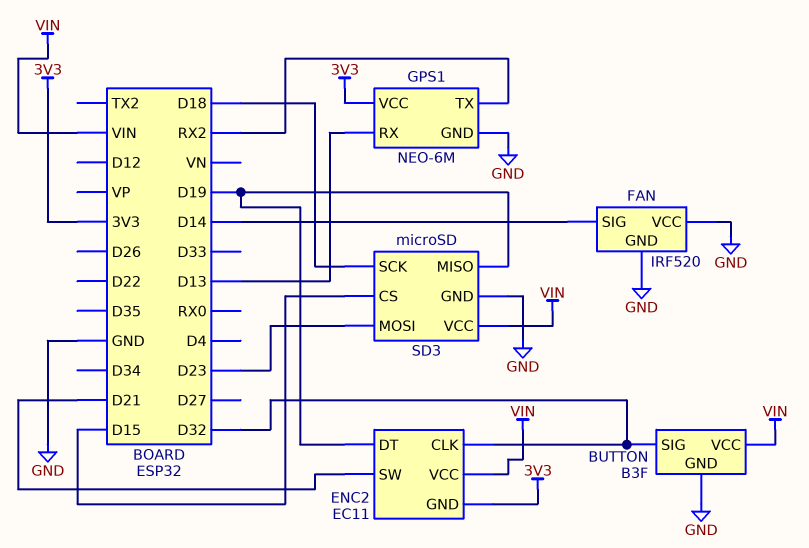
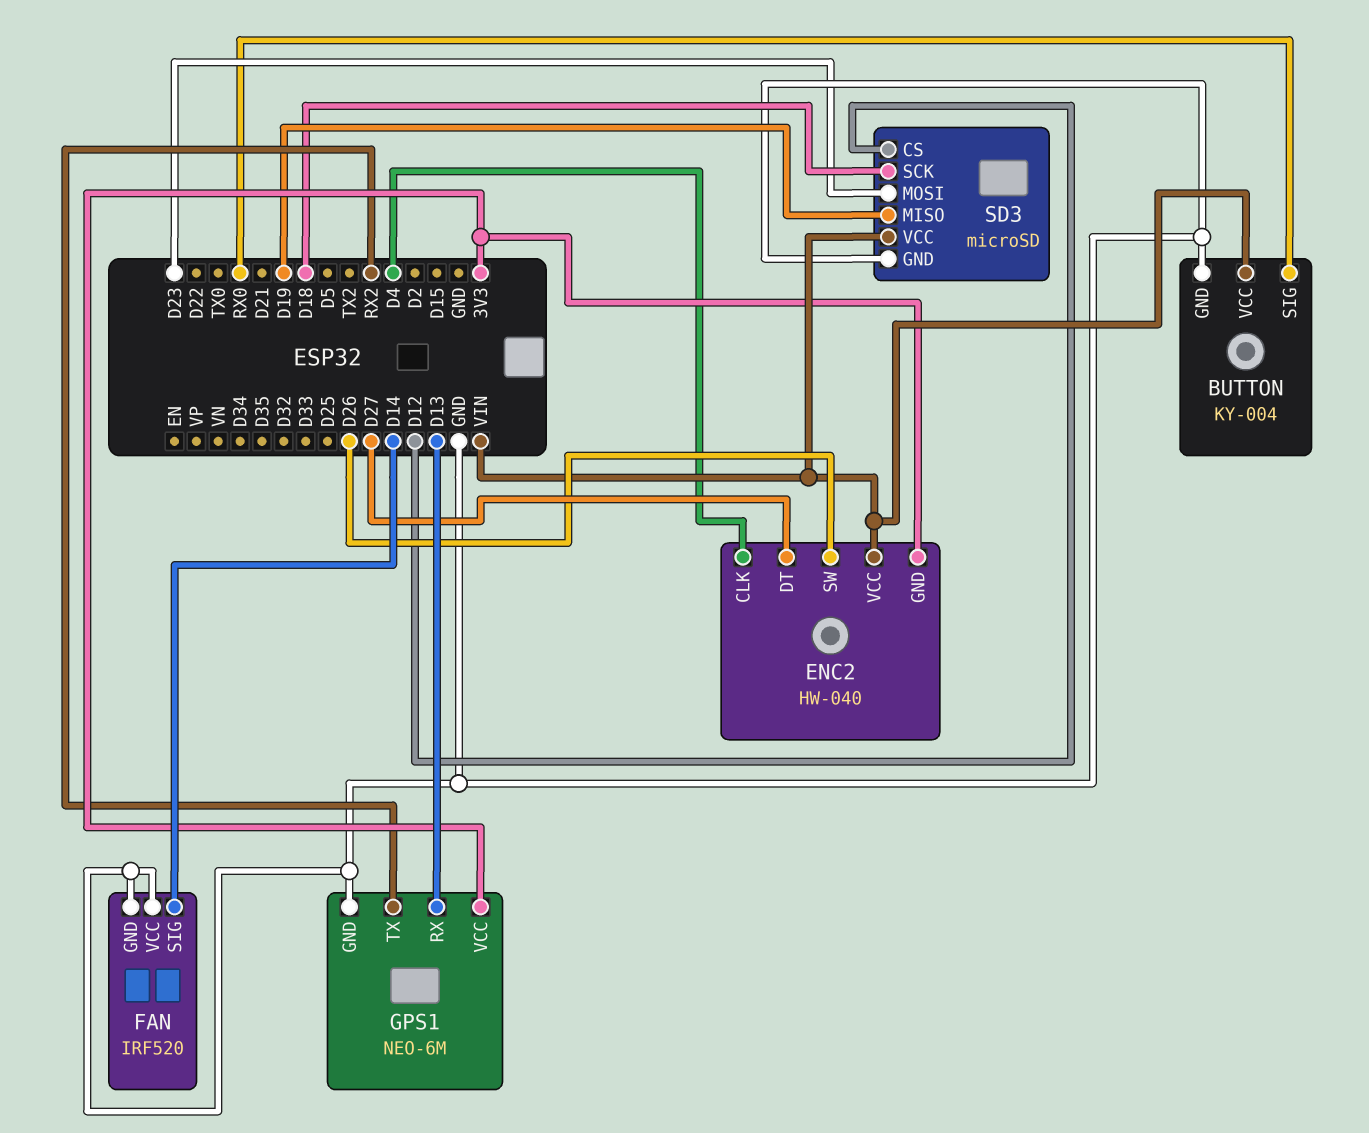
BUTTON: B3F -> KY-004
BUTTON pin SIG: D32 -> RX0
ENC2: EC11 -> HW-040
ENC2 pin CLK: D32 -> D4
ENC2 pin DT: D19 -> D27
ENC2 pin SW: D21 -> D26
SD3 pin CS: D15 -> D12

